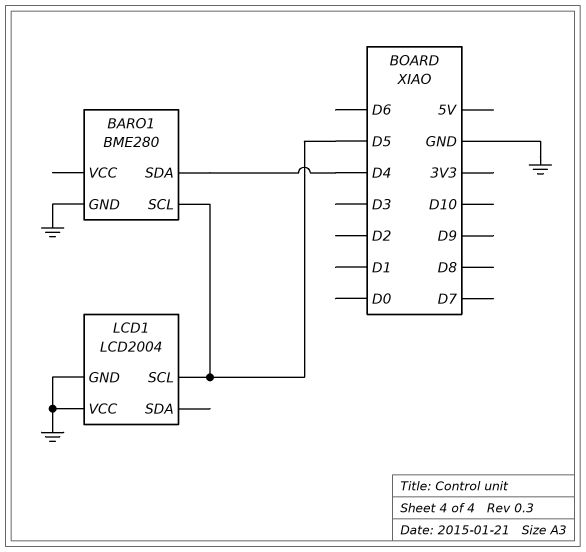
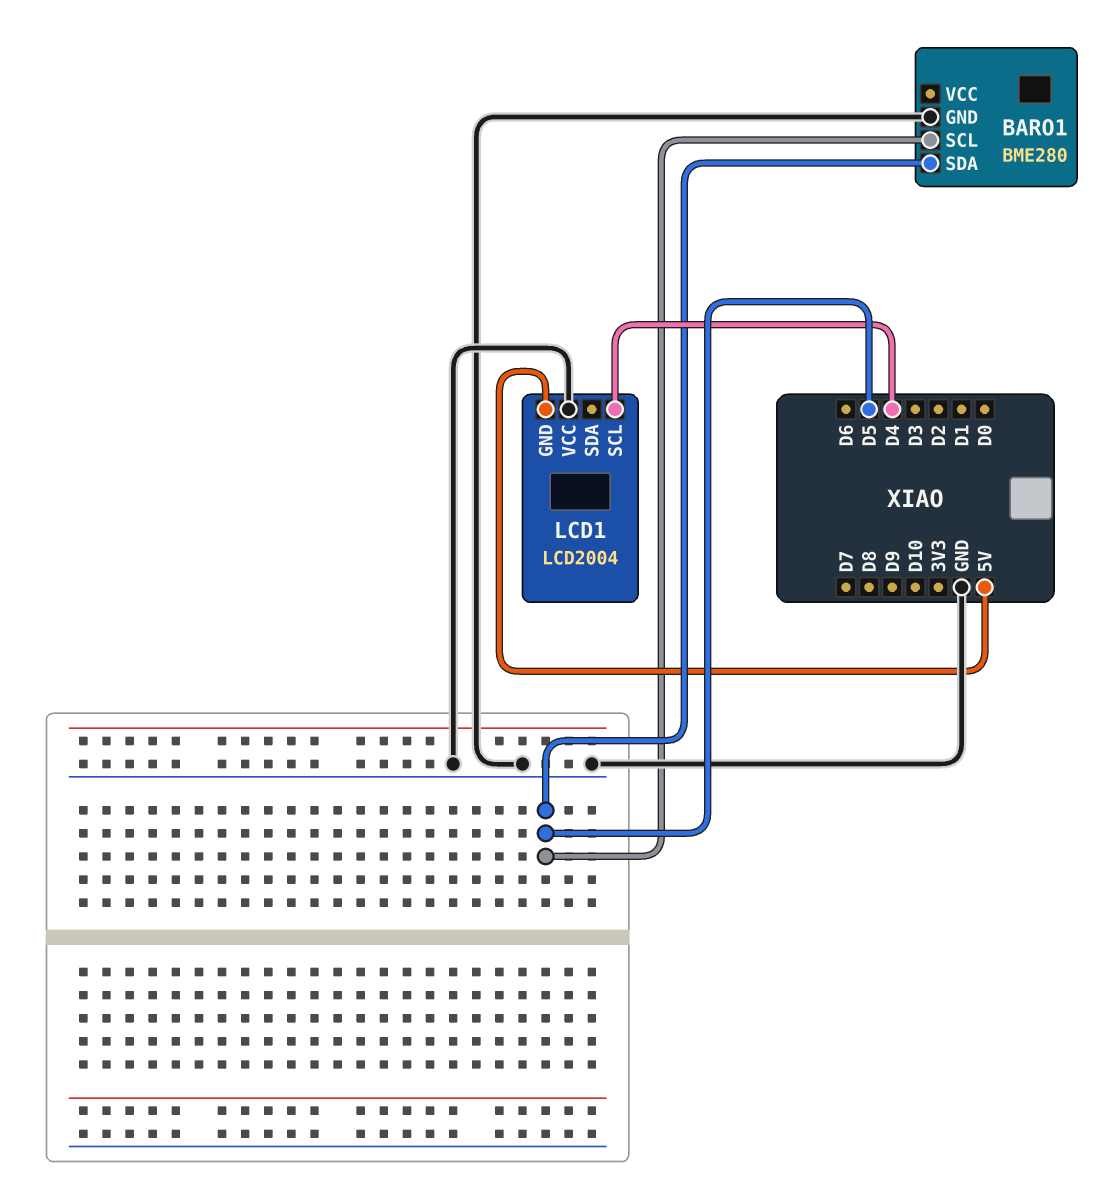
BARO1 pin SDA: D4 -> D5
LCD1 pin GND: GND -> 5V
LCD1 pin SCL: D5 -> D4

